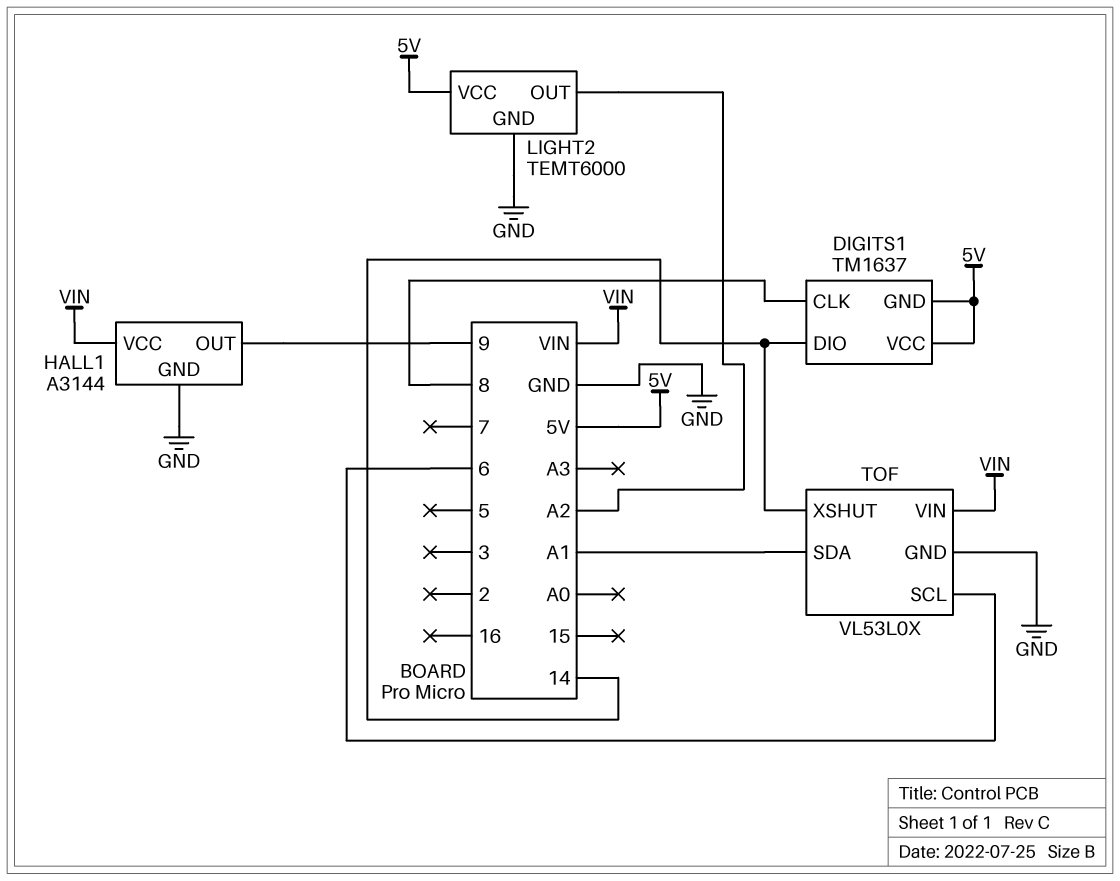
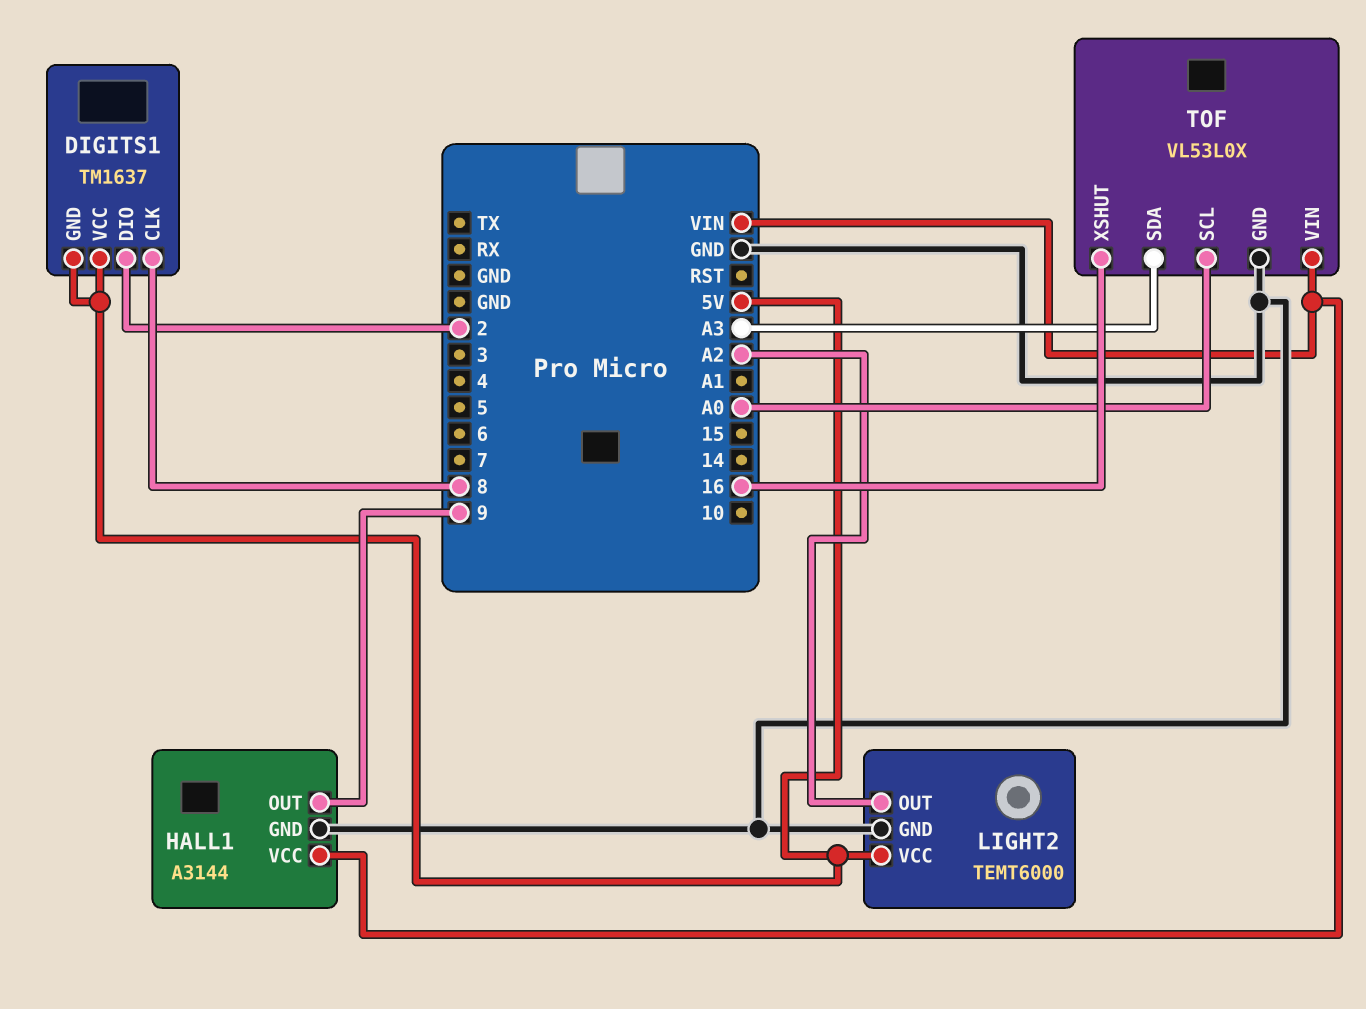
DIGITS1 pin DIO: 14 -> 2
TOF pin SCL: 6 -> A0
TOF pin SDA: A1 -> A3
TOF pin XSHUT: 14 -> 16

